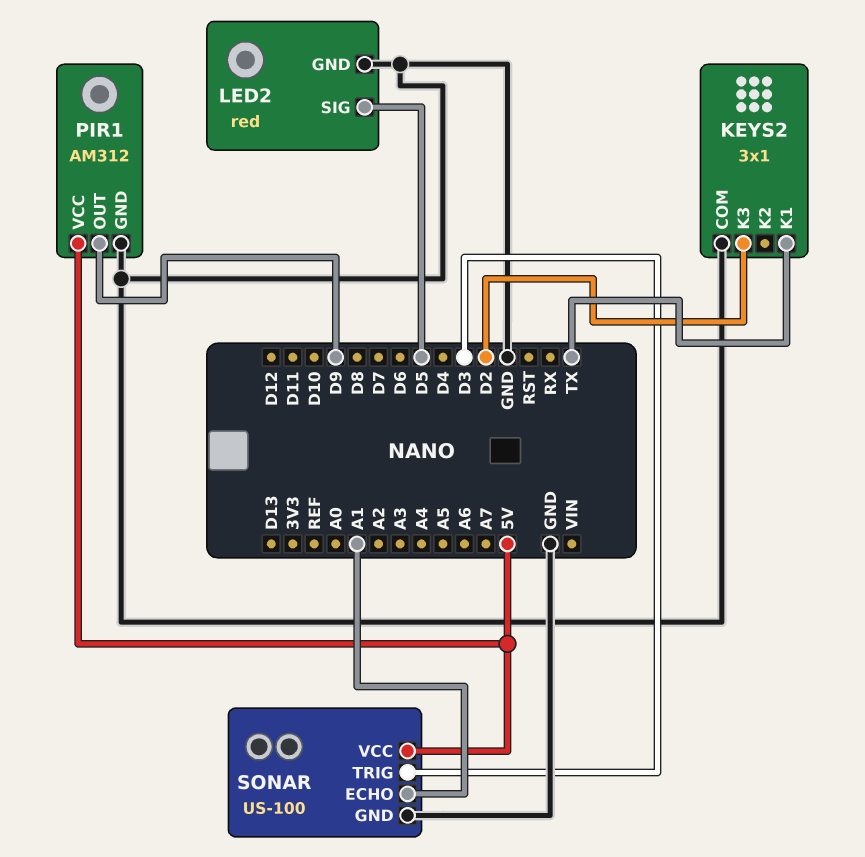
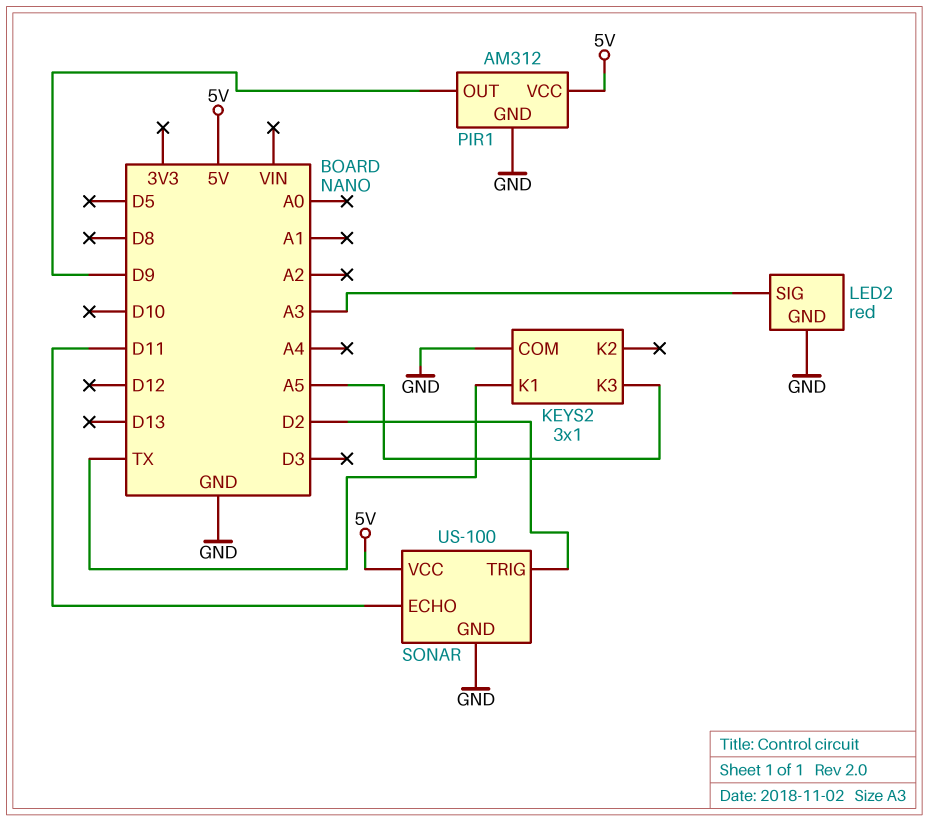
KEYS2 pin K3: D2 -> A5
LED2 pin SIG: D5 -> A3
SONAR pin ECHO: A1 -> D11
SONAR pin TRIG: D3 -> D2

